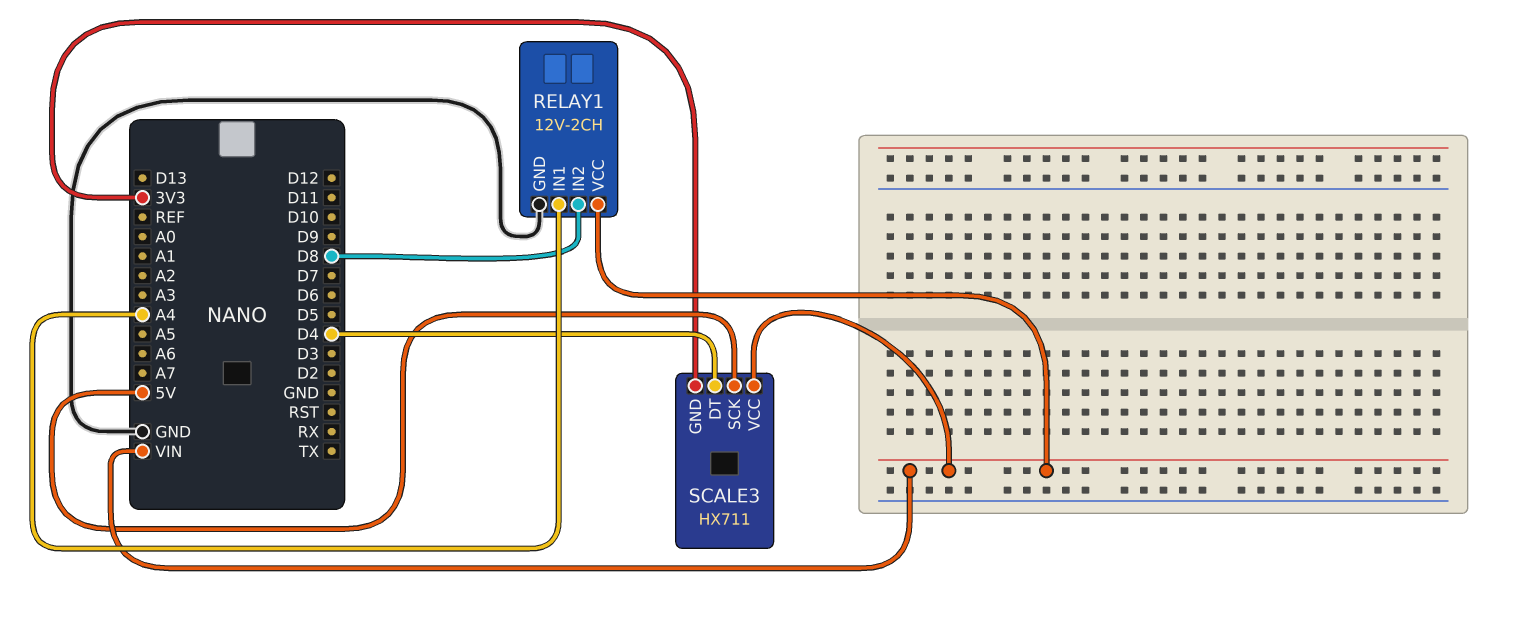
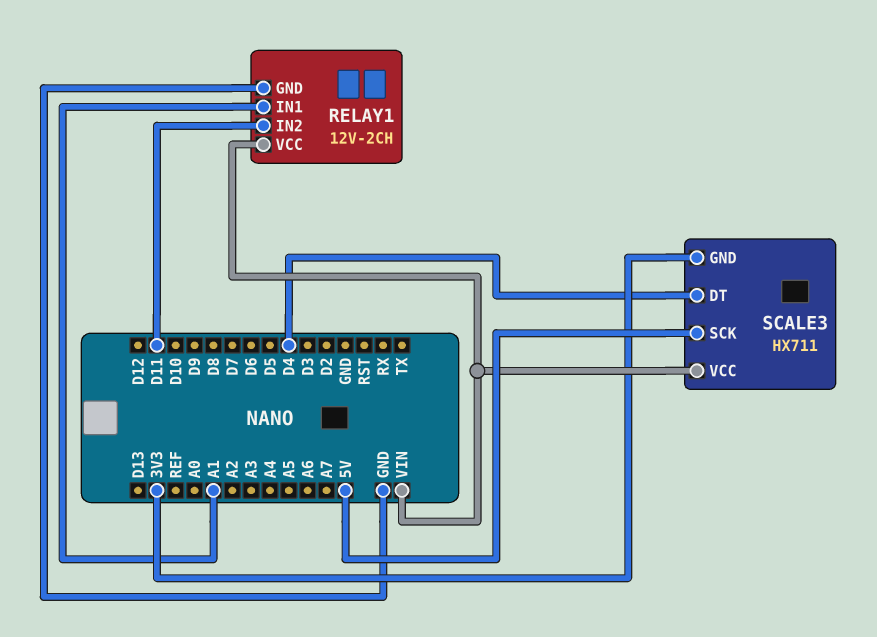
RELAY1 pin IN1: A4 -> A1
RELAY1 pin IN2: D8 -> D11

